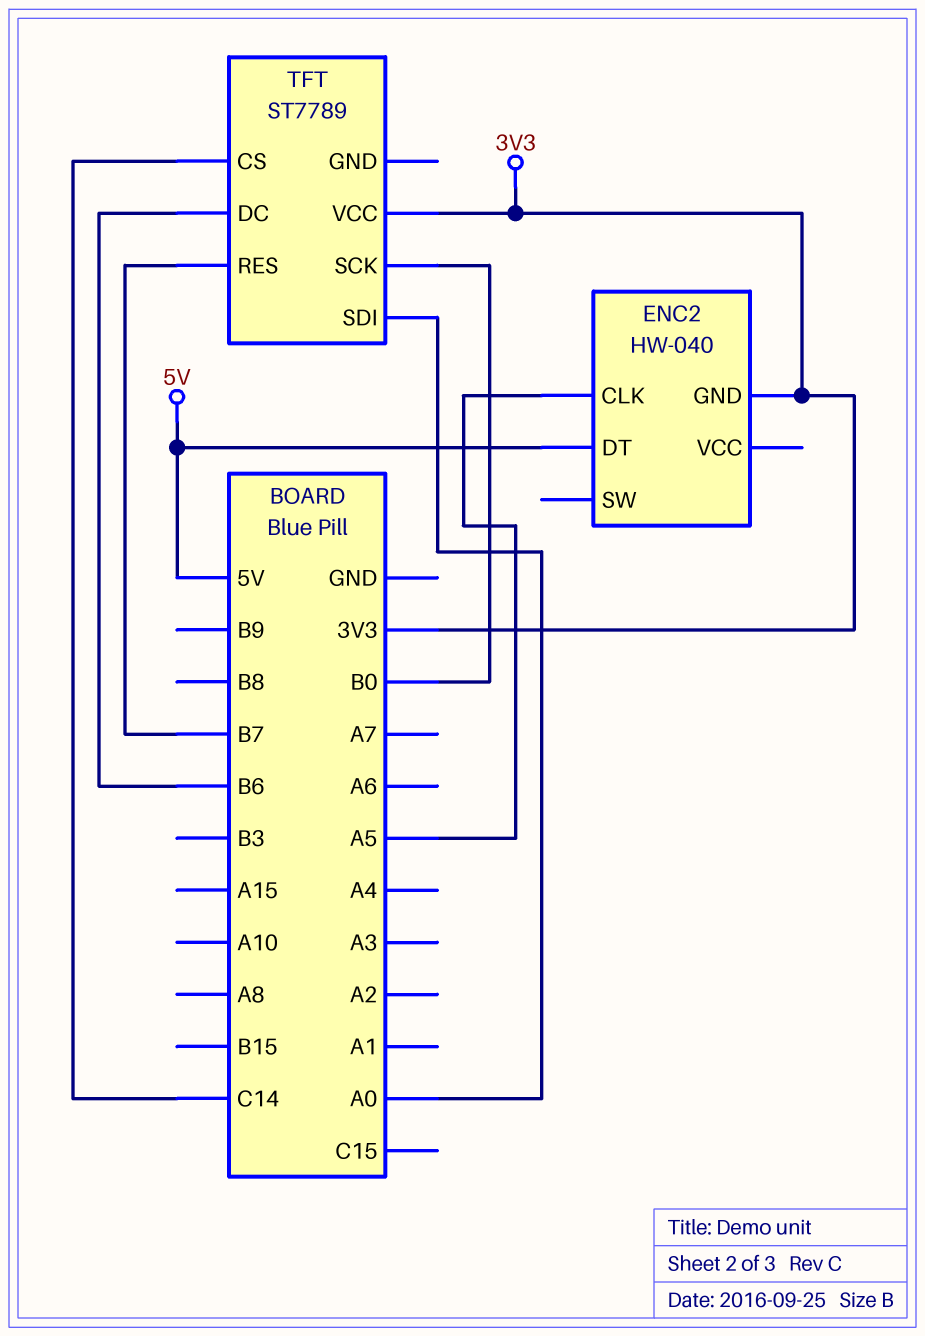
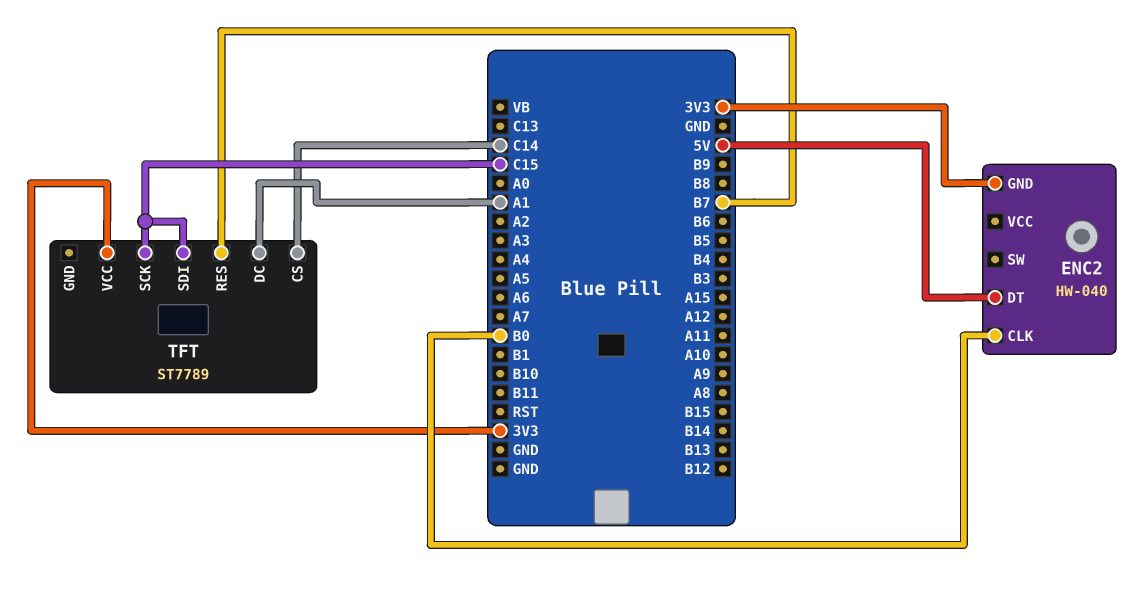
ENC2 pin CLK: A5 -> B0
TFT pin DC: B6 -> A1
TFT pin SCK: B0 -> C15
TFT pin SDI: A0 -> C15

